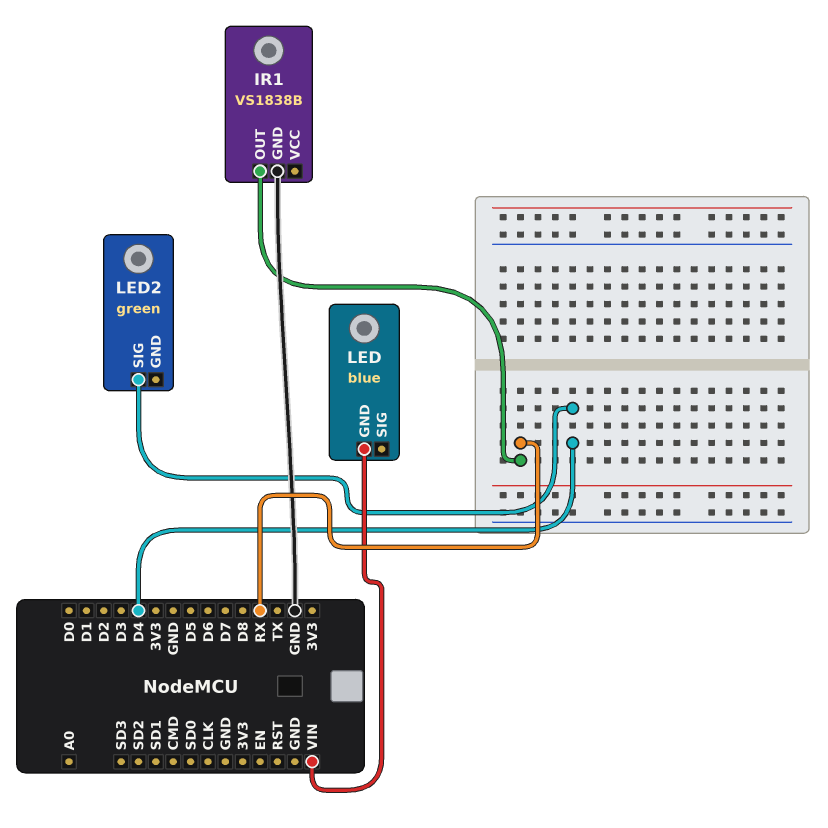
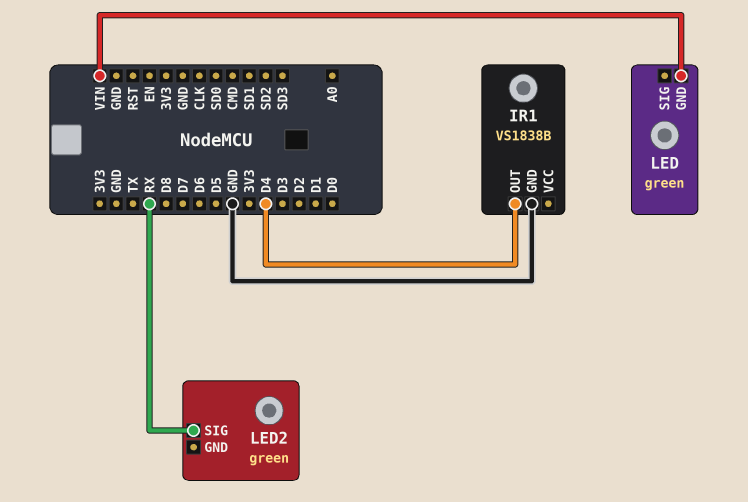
IR1 pin OUT: RX -> D4
LED: blue -> green
LED2 pin SIG: D4 -> RX

